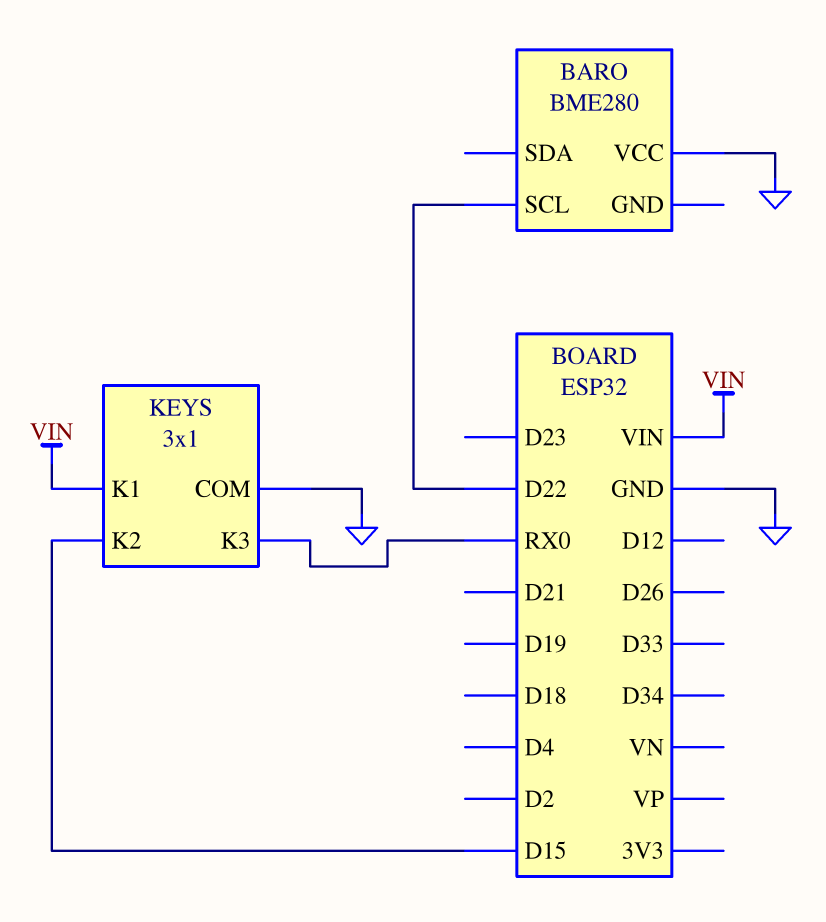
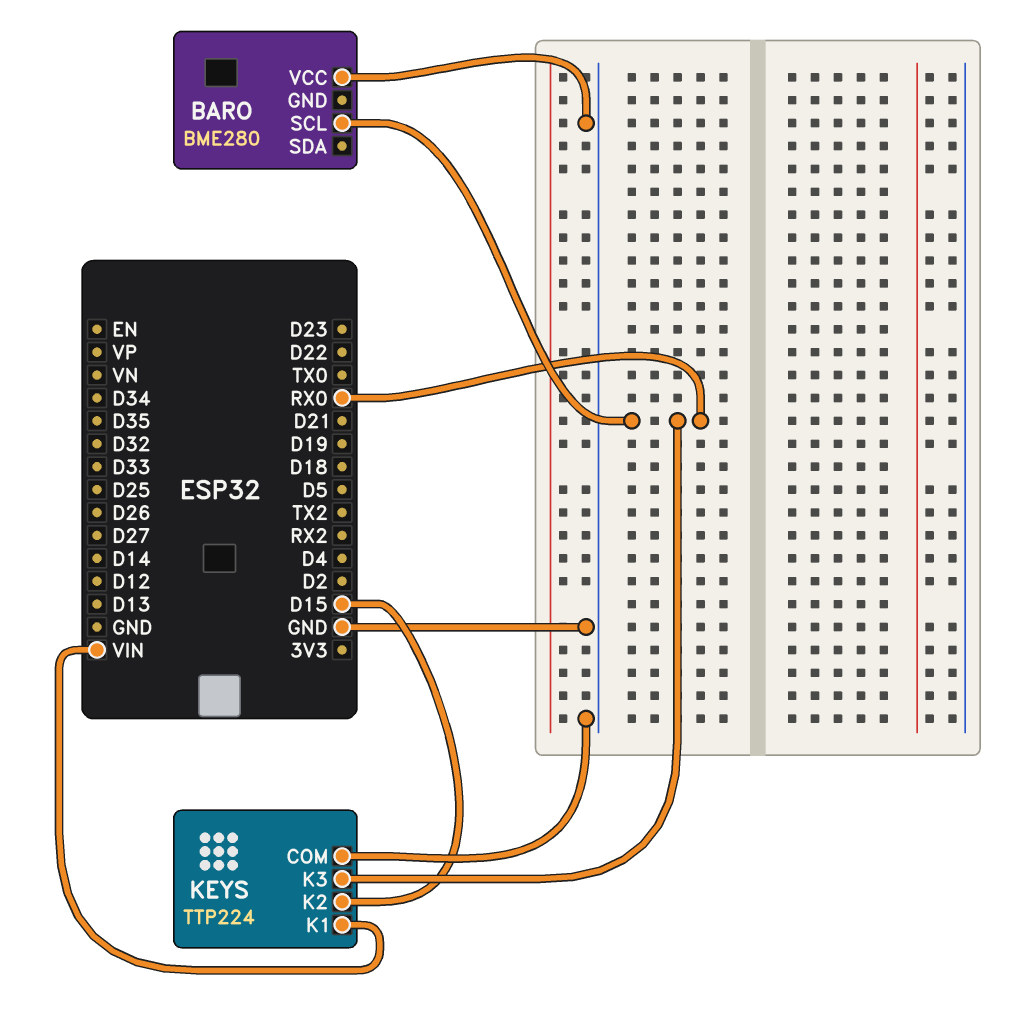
BARO pin SCL: D22 -> RX0
KEYS: 3x1 -> TTP224

